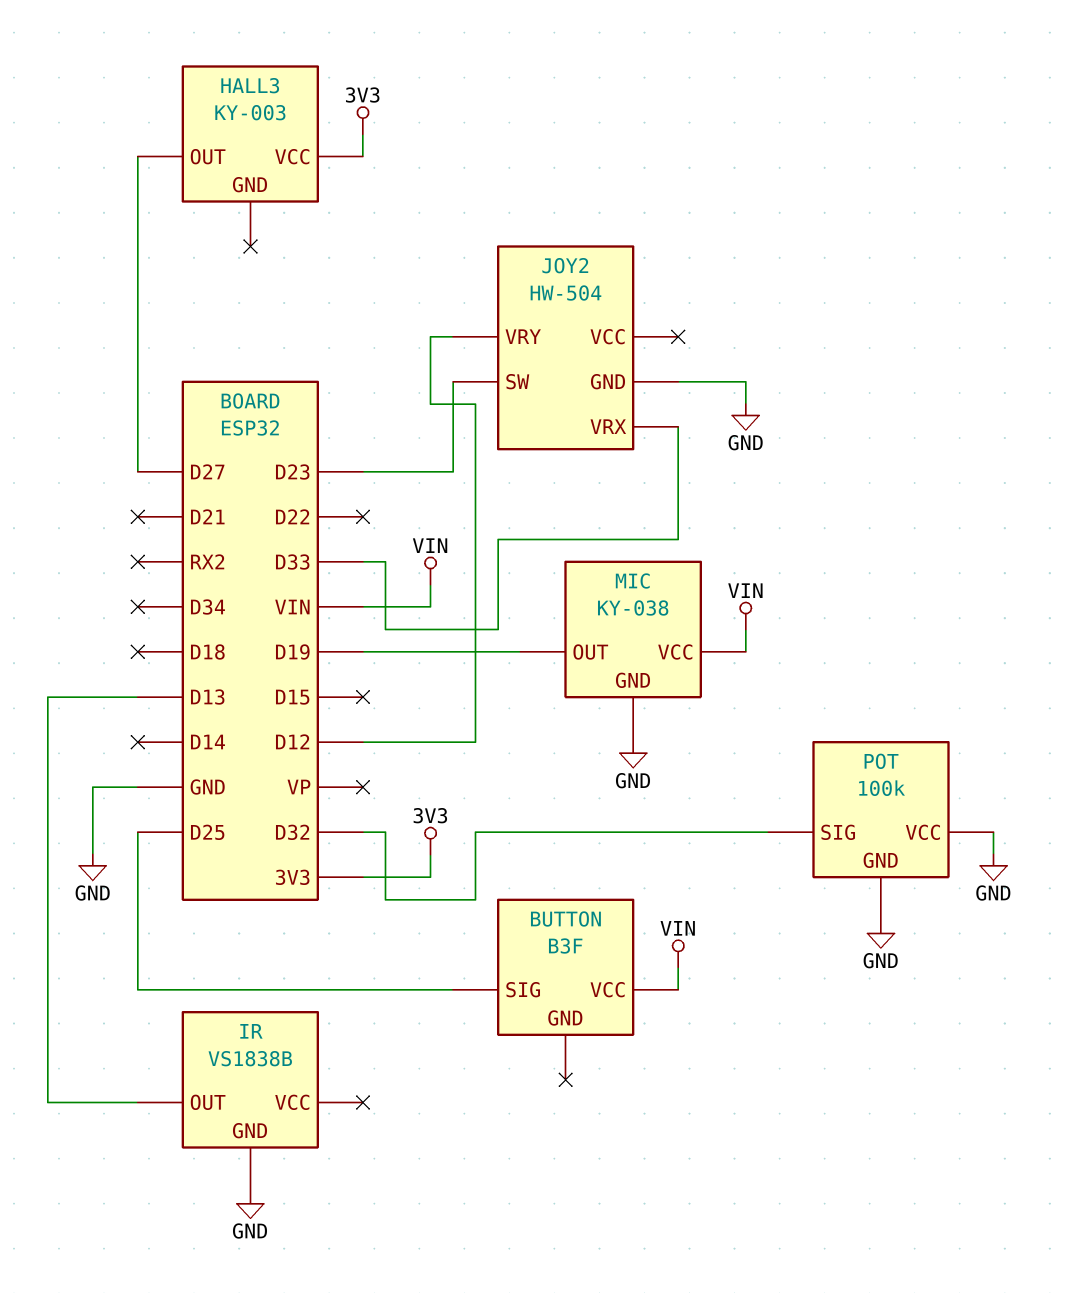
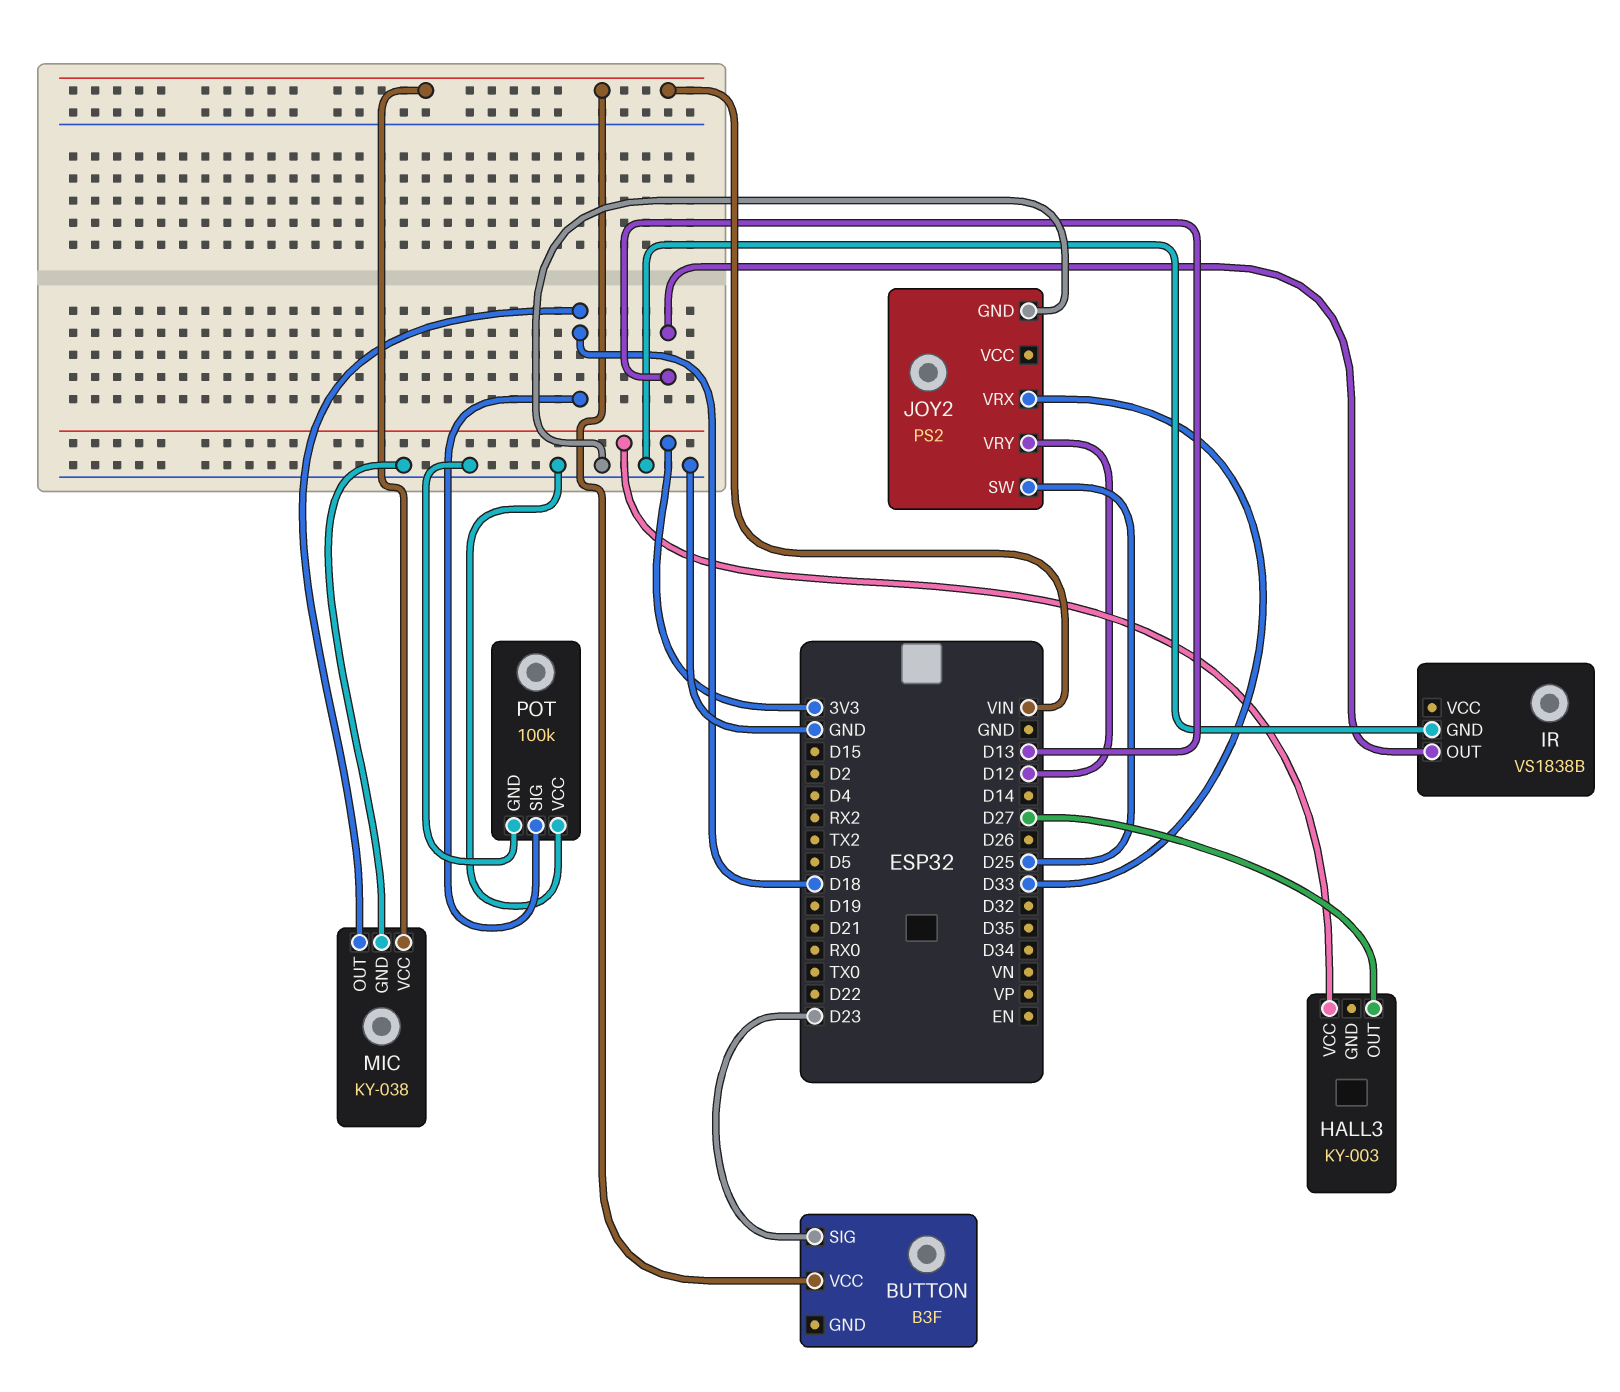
BUTTON pin SIG: D25 -> D23
JOY2: HW-504 -> PS2
JOY2 pin SW: D23 -> D25
MIC pin OUT: D19 -> D18
POT pin SIG: D32 -> D18

